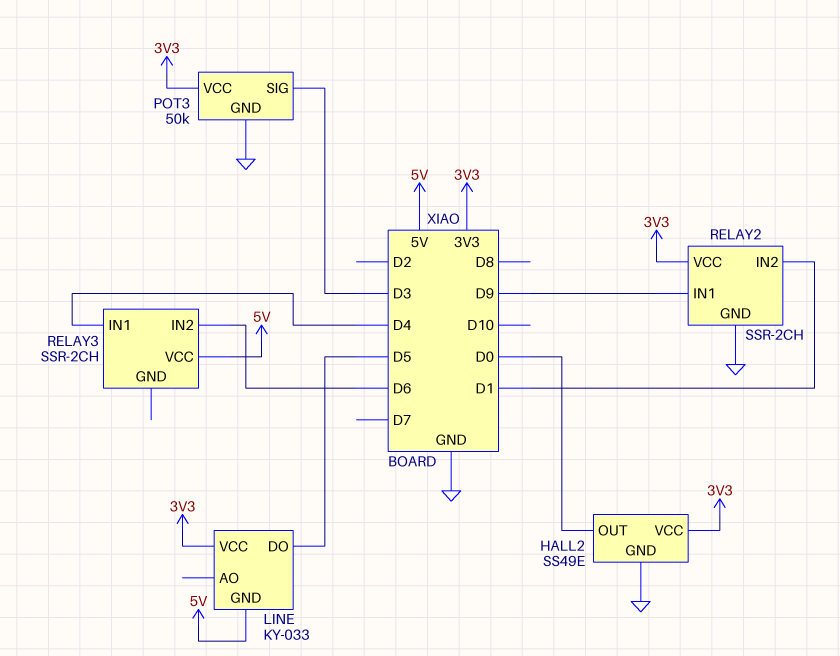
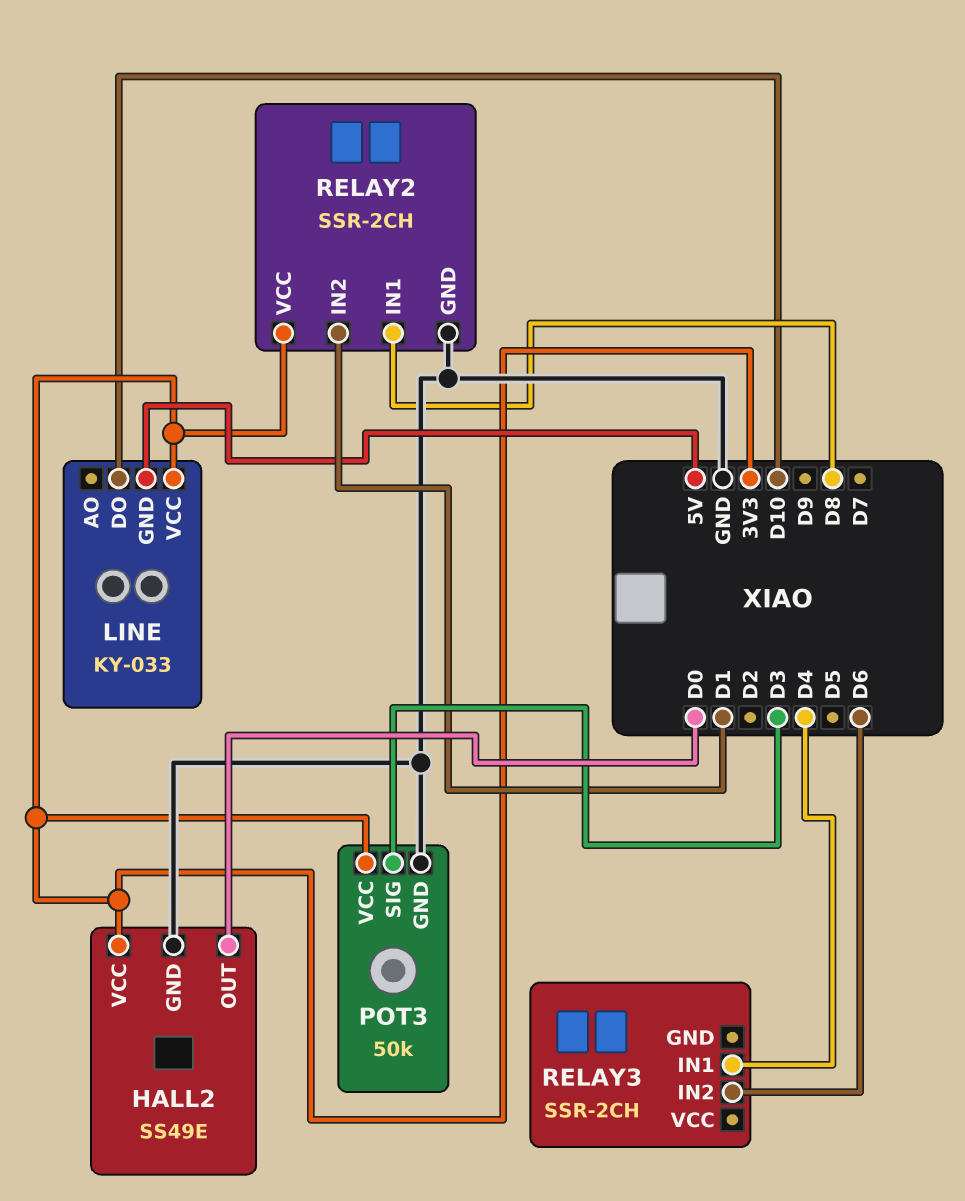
LINE pin DO: D5 -> D10
RELAY2 pin IN1: D9 -> D8
RELAY3 pin VCC: 5V -> none

